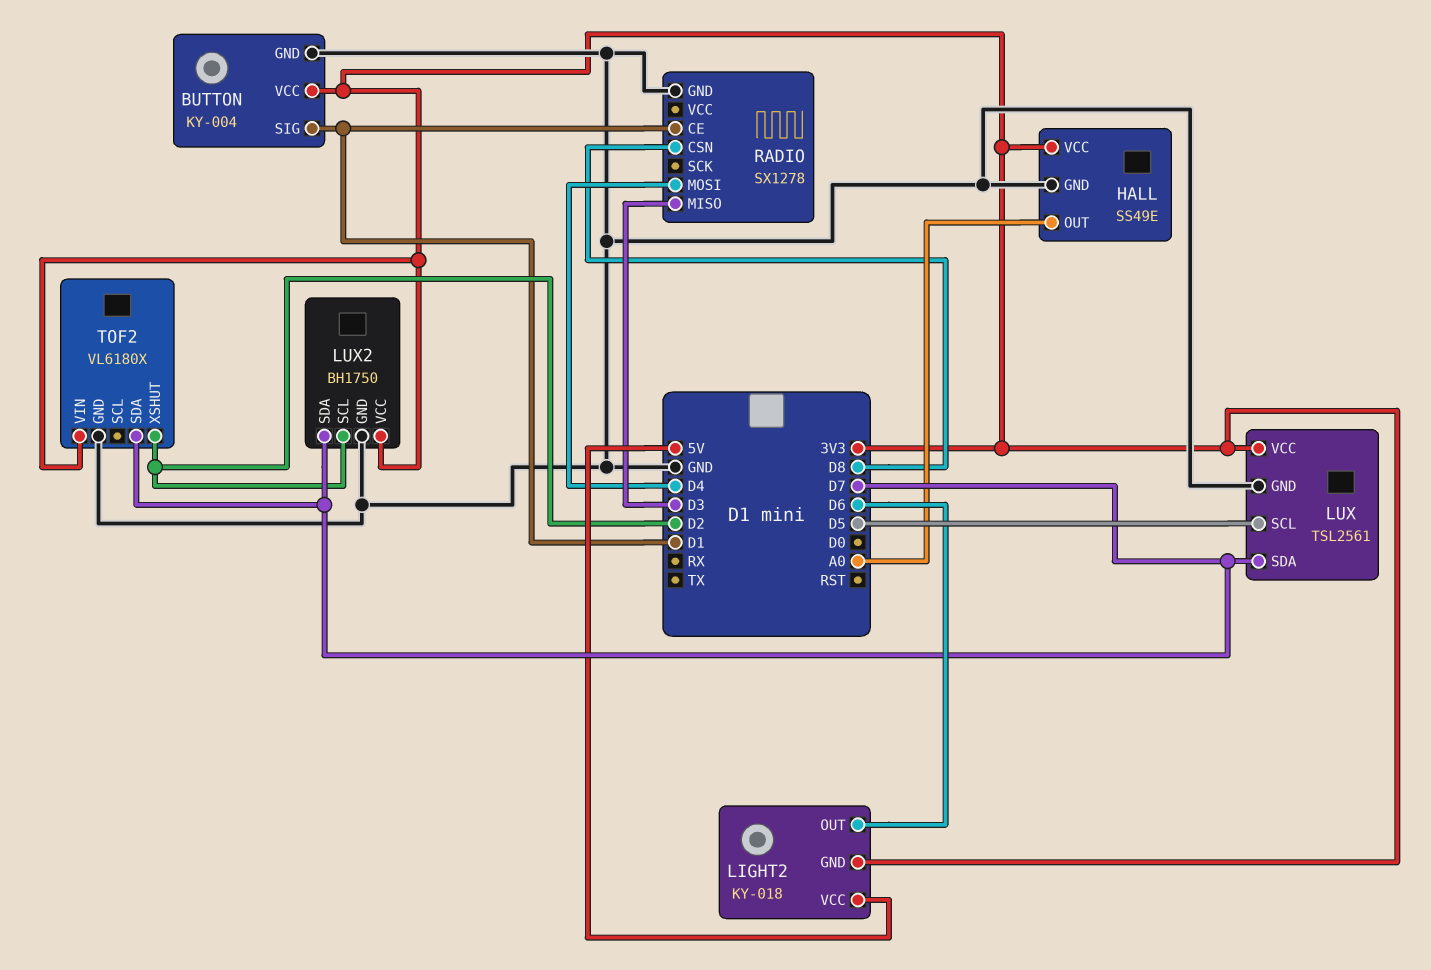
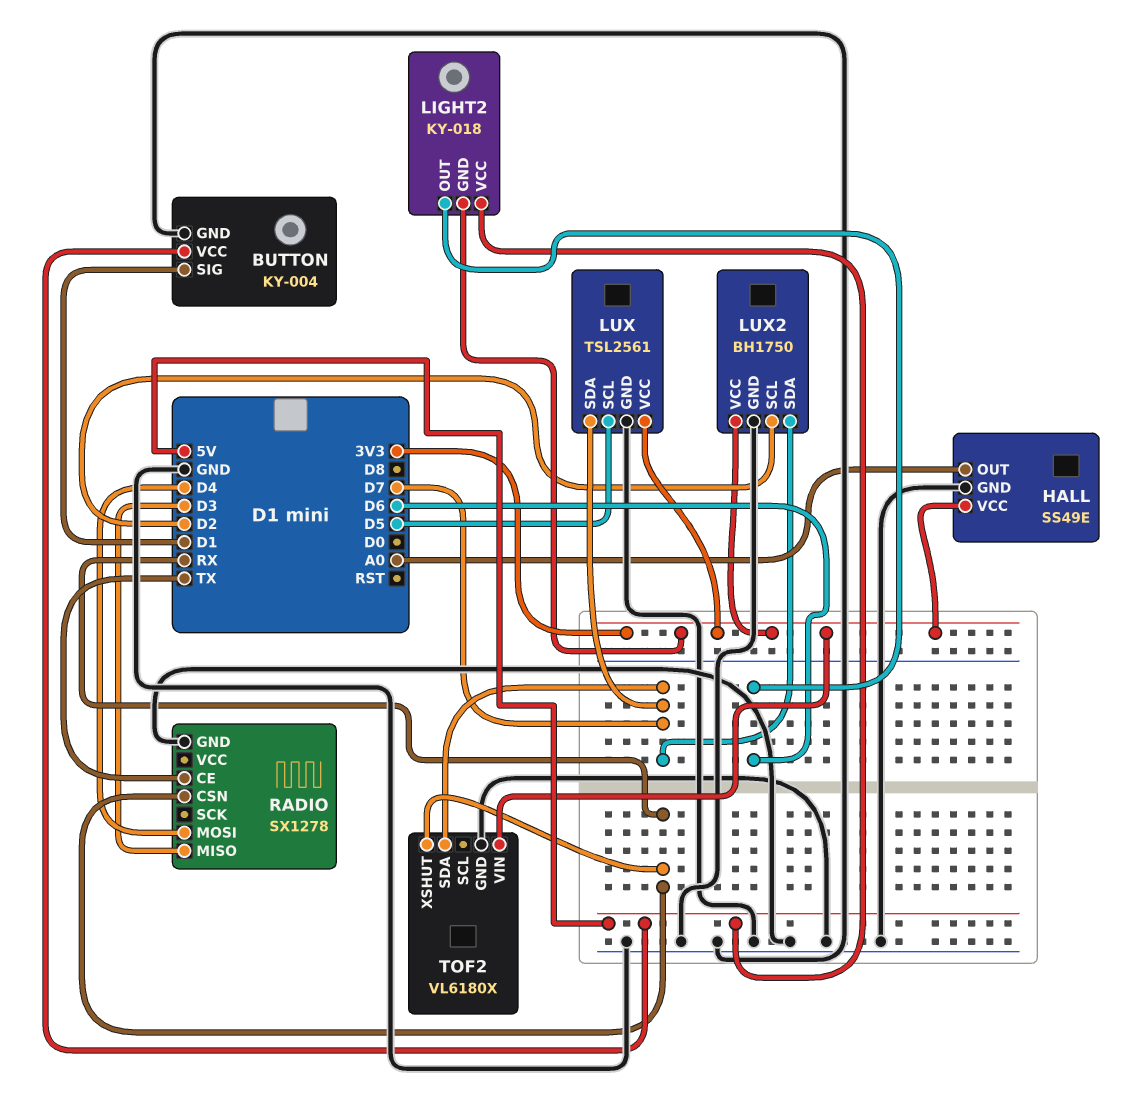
BUTTON pin VCC: 3V3 -> 5V
RADIO pin CE: D1 -> TX
RADIO pin CSN: D8 -> RX
TOF2 pin XSHUT: D2 -> RX

